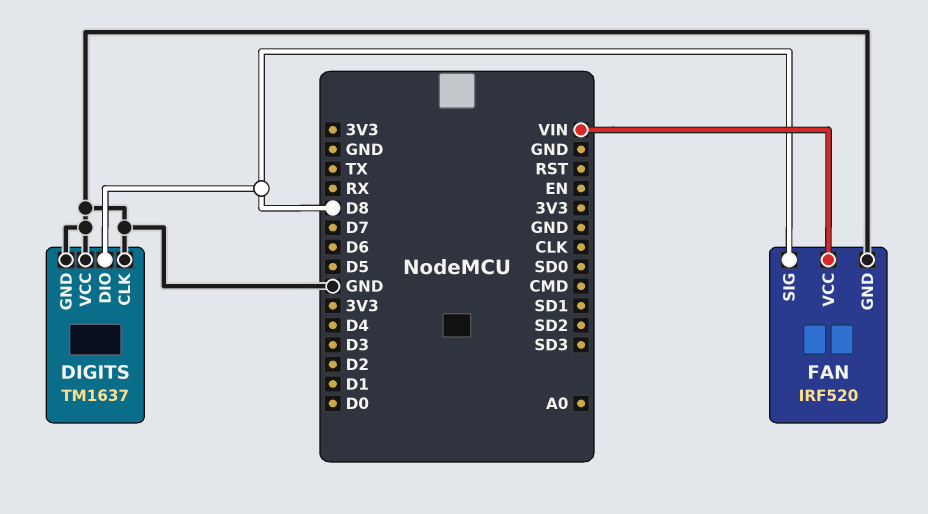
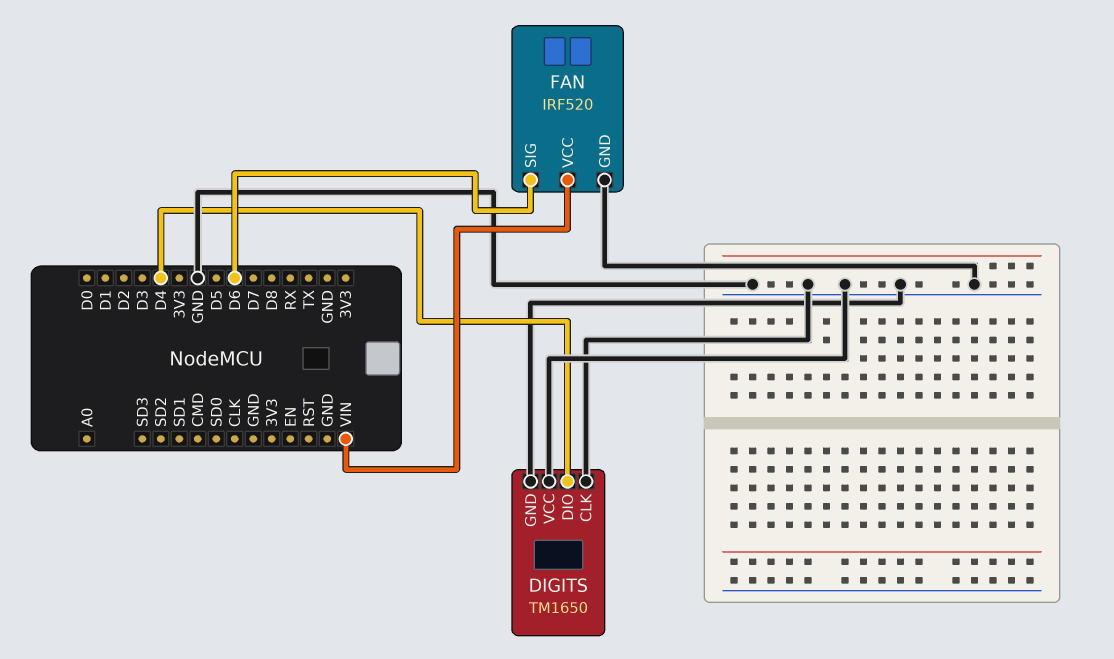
DIGITS: TM1637 -> TM1650
DIGITS pin DIO: D8 -> D4
FAN pin SIG: D8 -> D6

